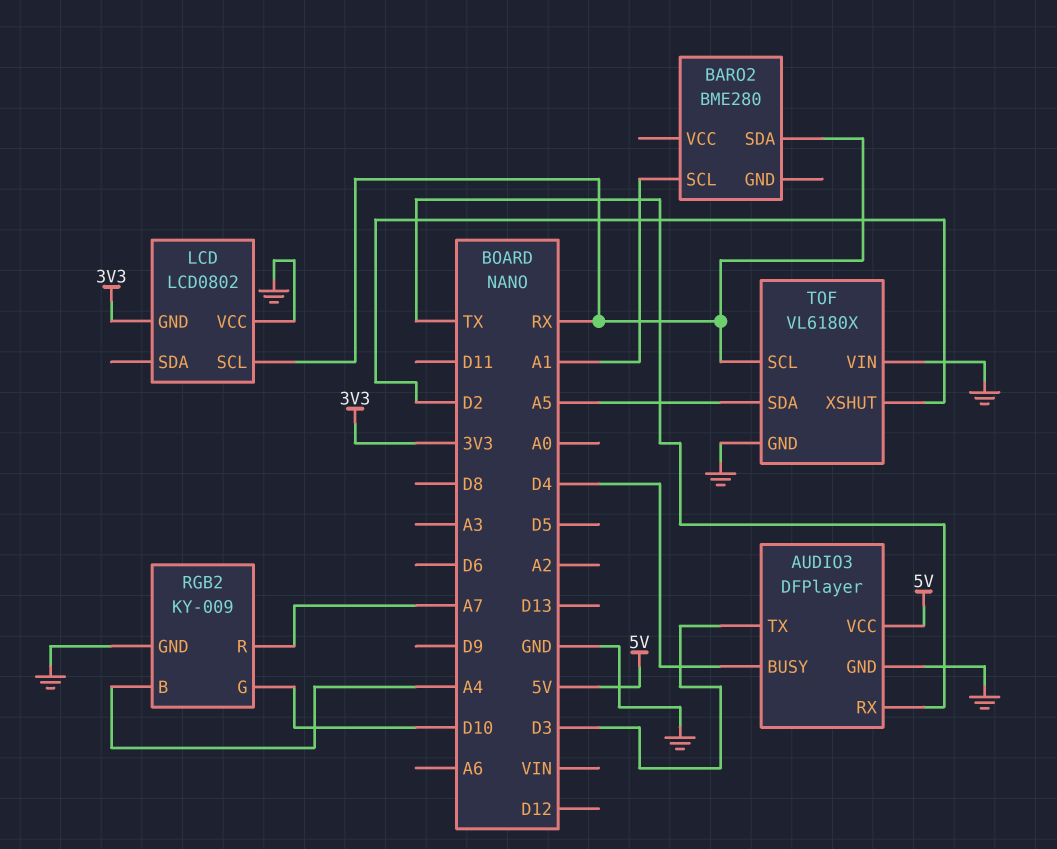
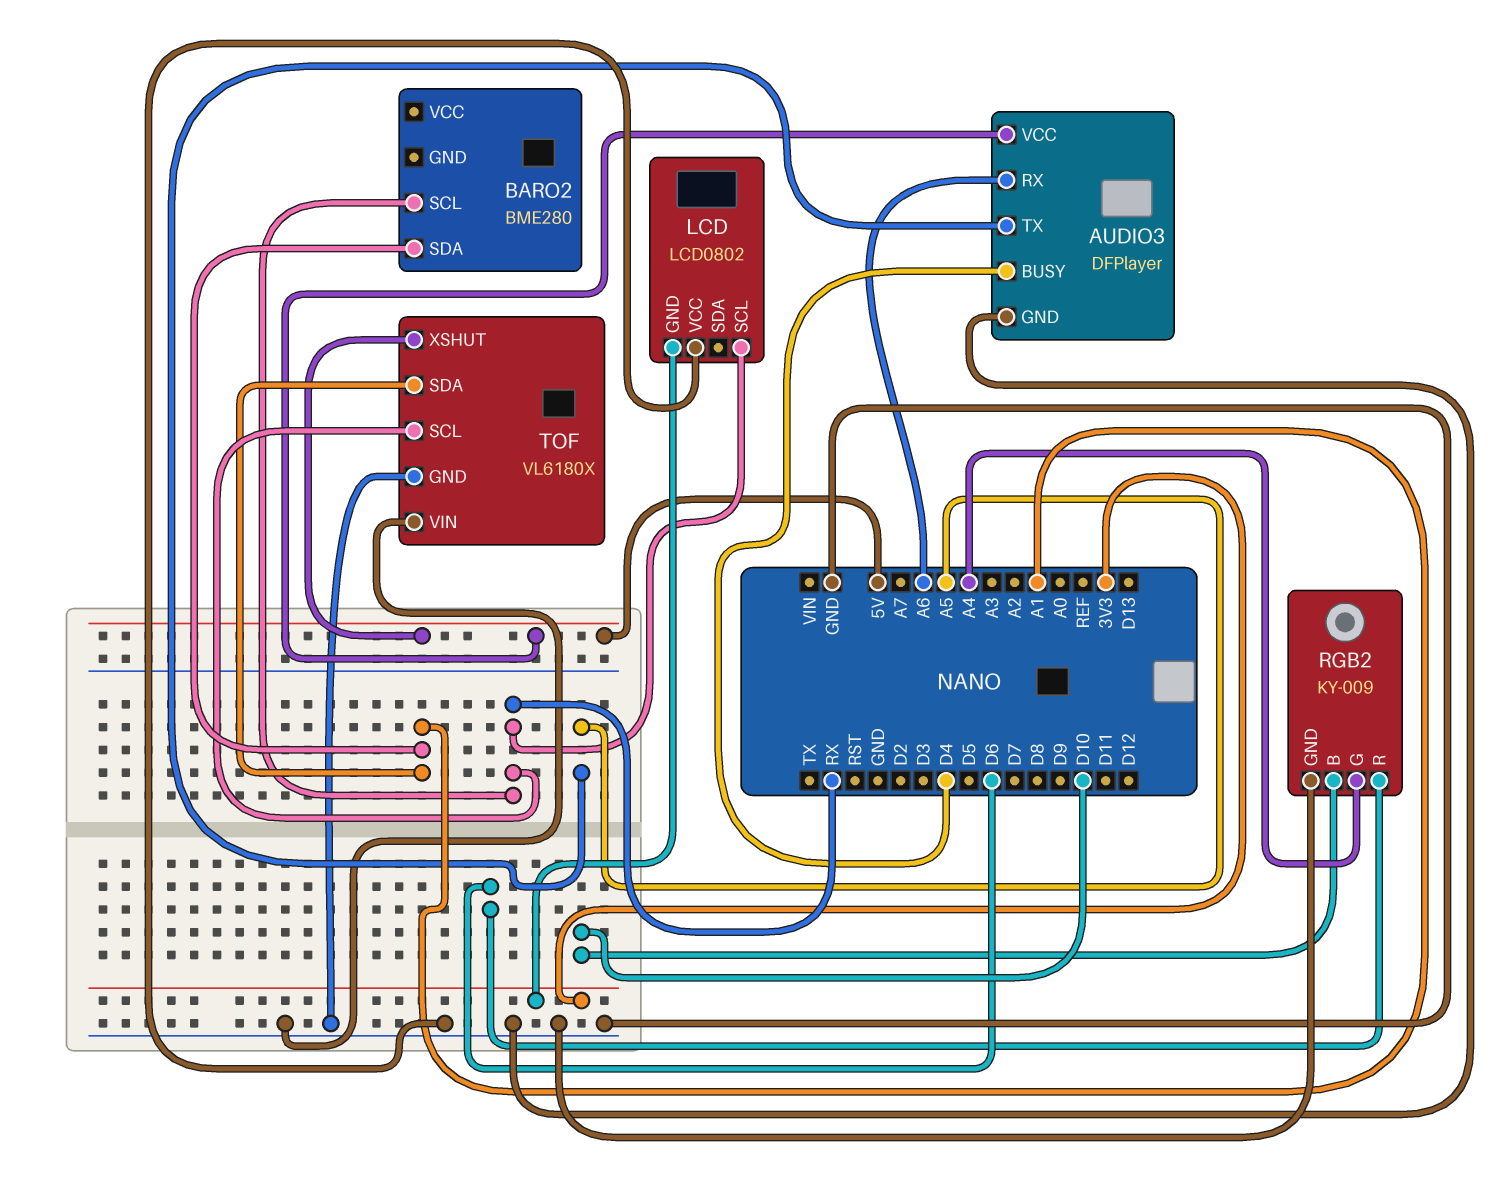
AUDIO3 pin RX: TX -> A6
AUDIO3 pin TX: D3 -> A5
BARO2 pin SCL: A1 -> RX
BARO2 pin SDA: RX -> A1
RGB2 pin B: A4 -> D10
RGB2 pin G: D10 -> A4
RGB2 pin R: A7 -> D6
TOF pin SDA: A5 -> A1
TOF pin XSHUT: D2 -> 5V

